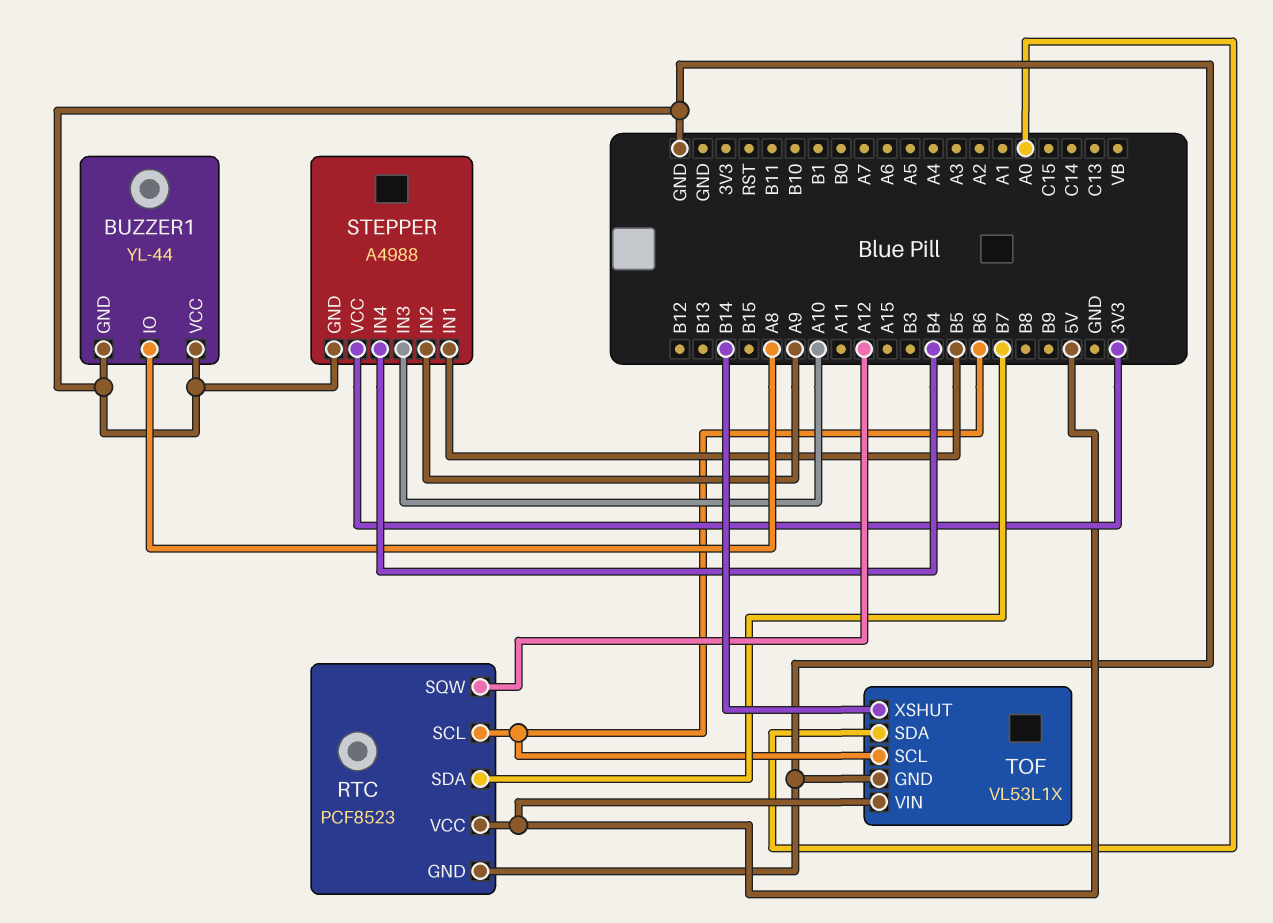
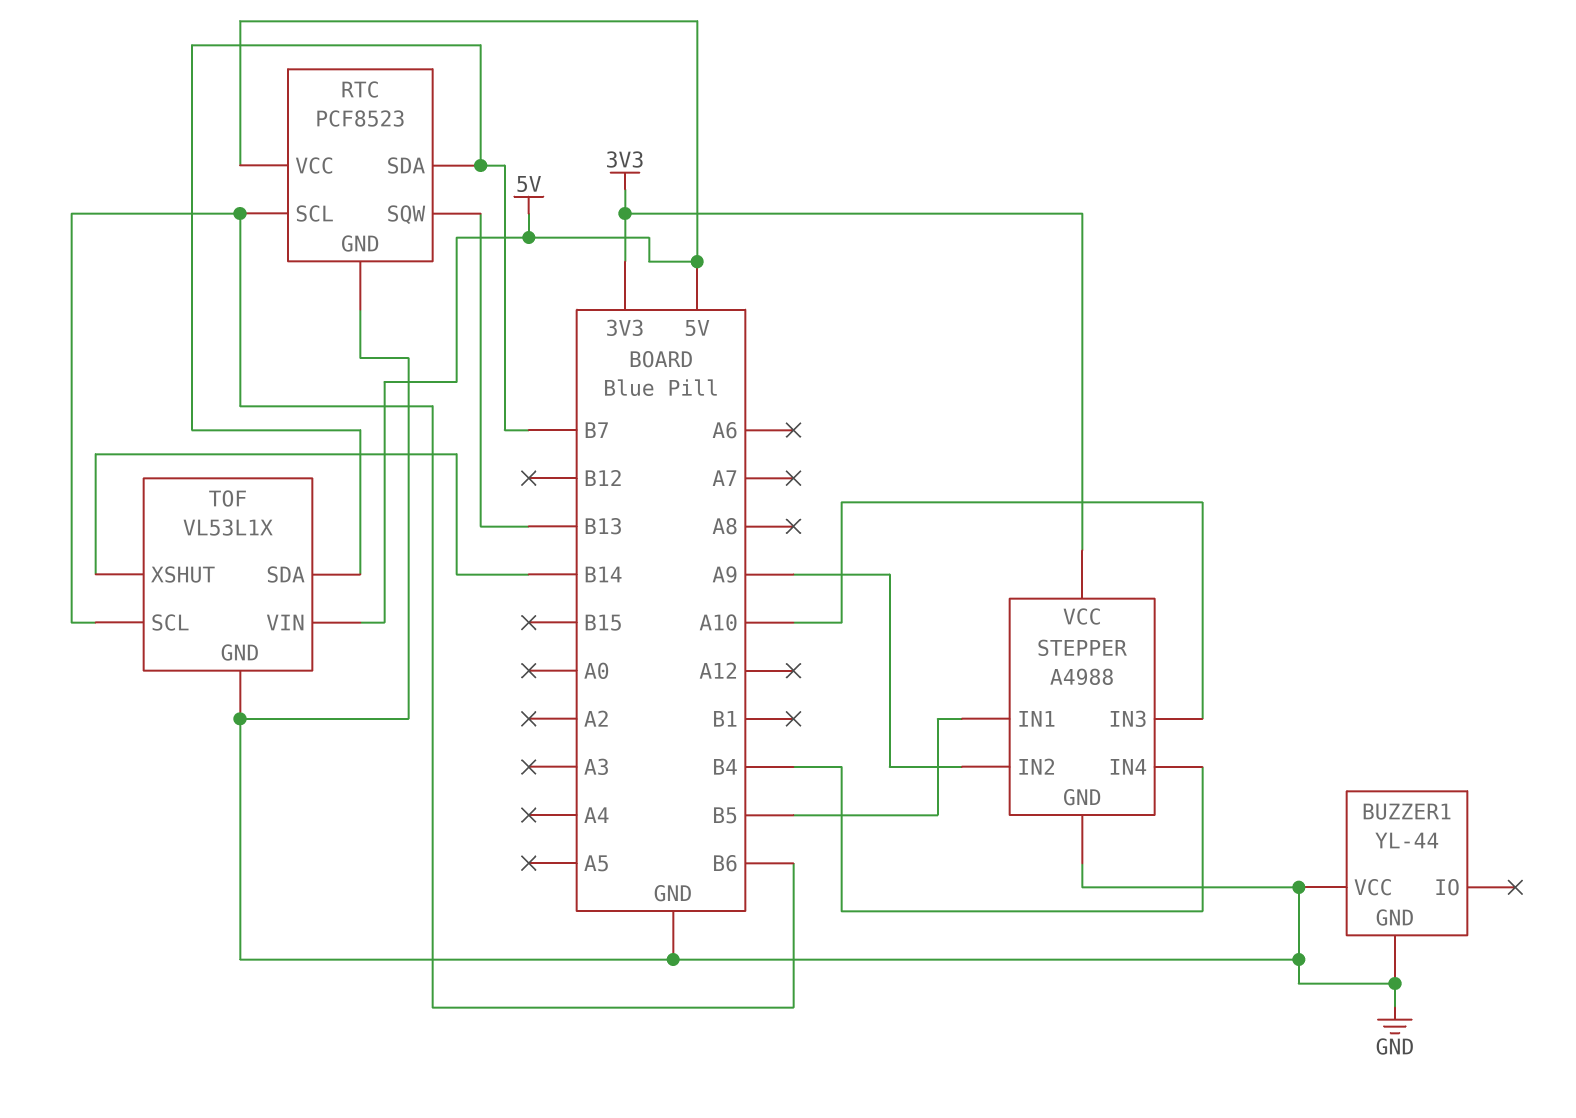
BUZZER1 pin IO: A8 -> none
RTC pin SQW: A12 -> B13
TOF pin SDA: A0 -> B7

